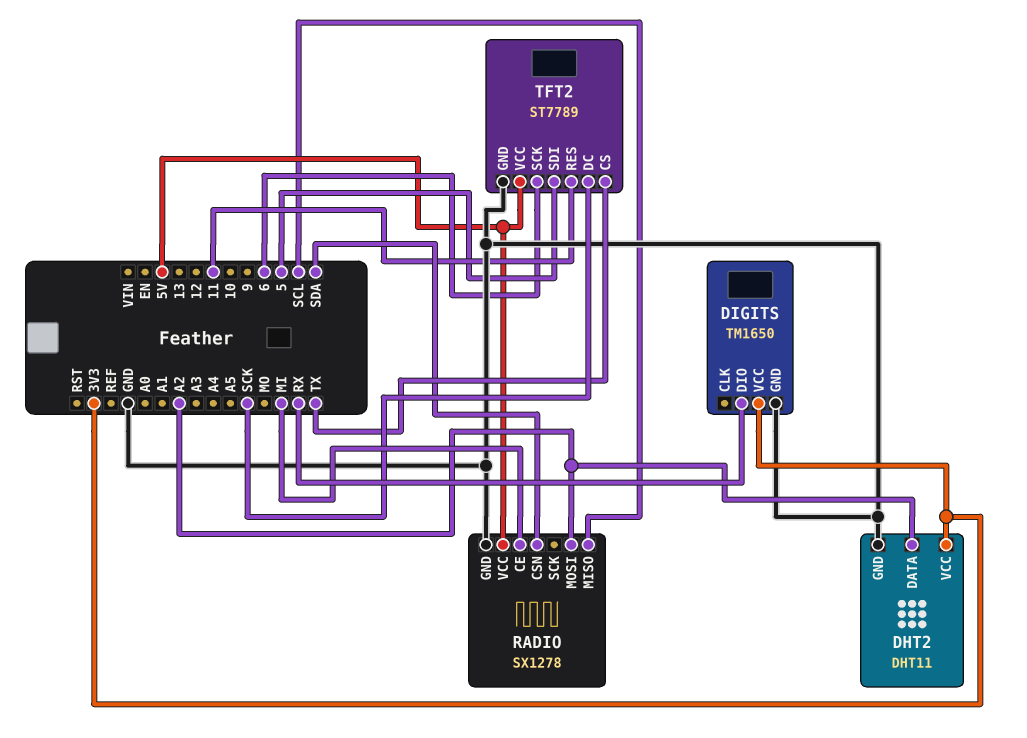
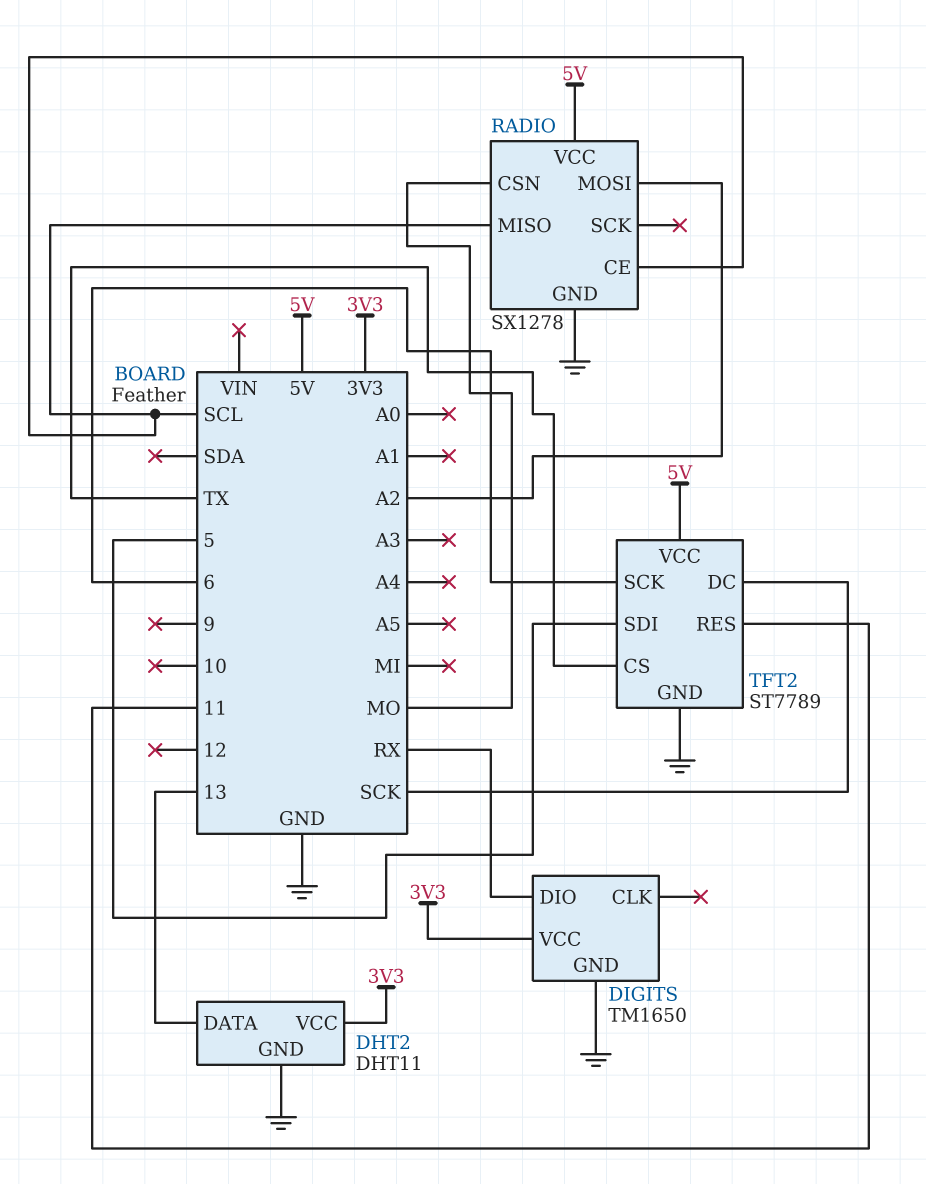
DHT2 pin DATA: A2 -> 13
RADIO pin CE: MI -> SCL
RADIO pin CSN: SDA -> MO

